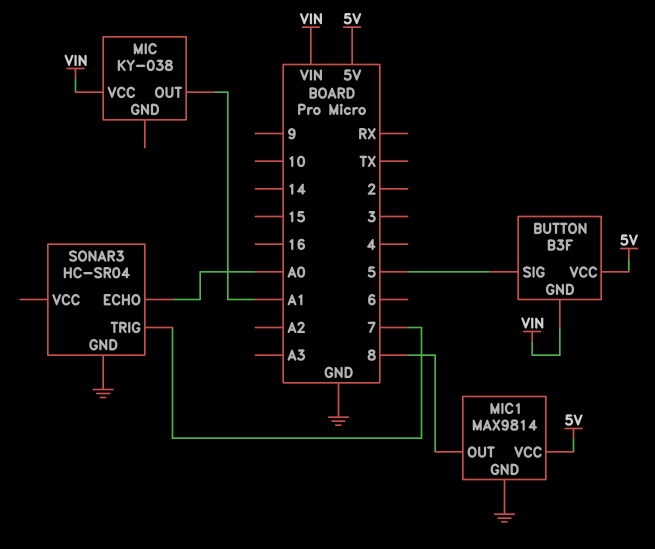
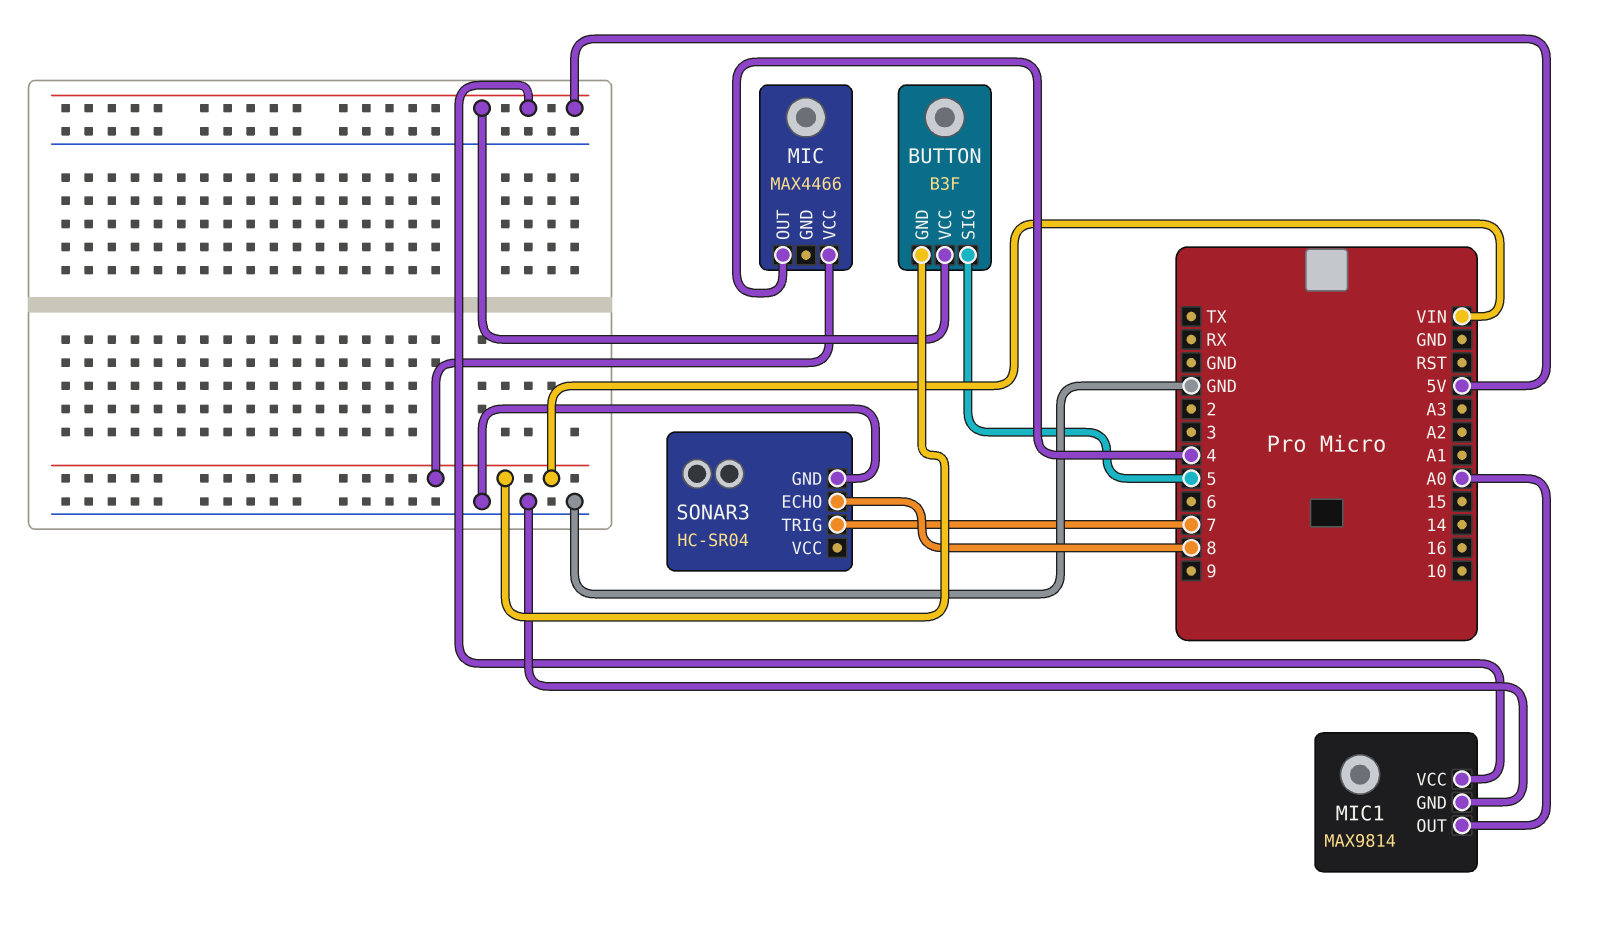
MIC: KY-038 -> MAX4466
MIC pin OUT: A1 -> 4
MIC1 pin OUT: 8 -> A0
SONAR3 pin ECHO: A0 -> 8

